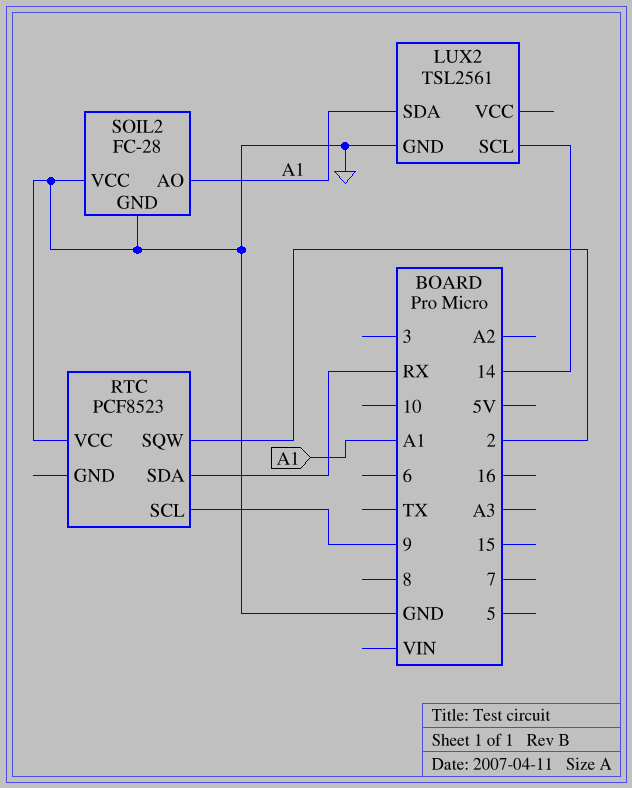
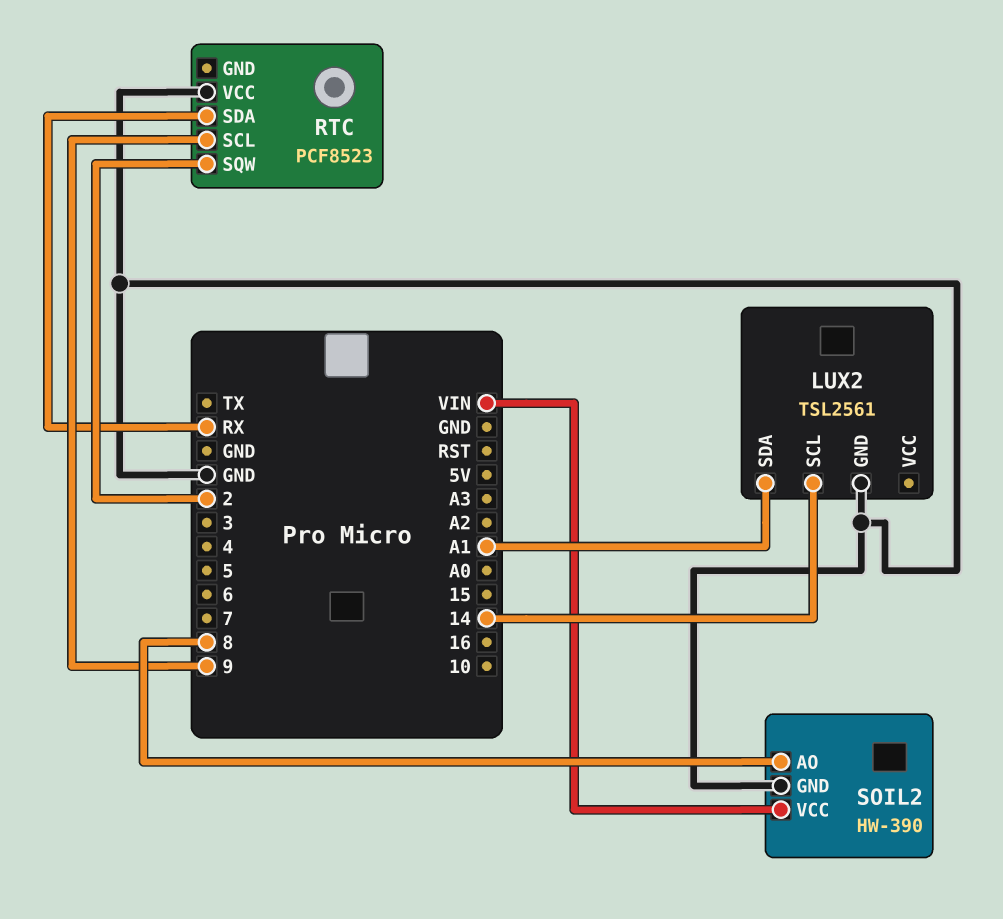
SOIL2: FC-28 -> HW-390
SOIL2 pin AO: A1 -> 8
SOIL2 pin VCC: GND -> VIN

